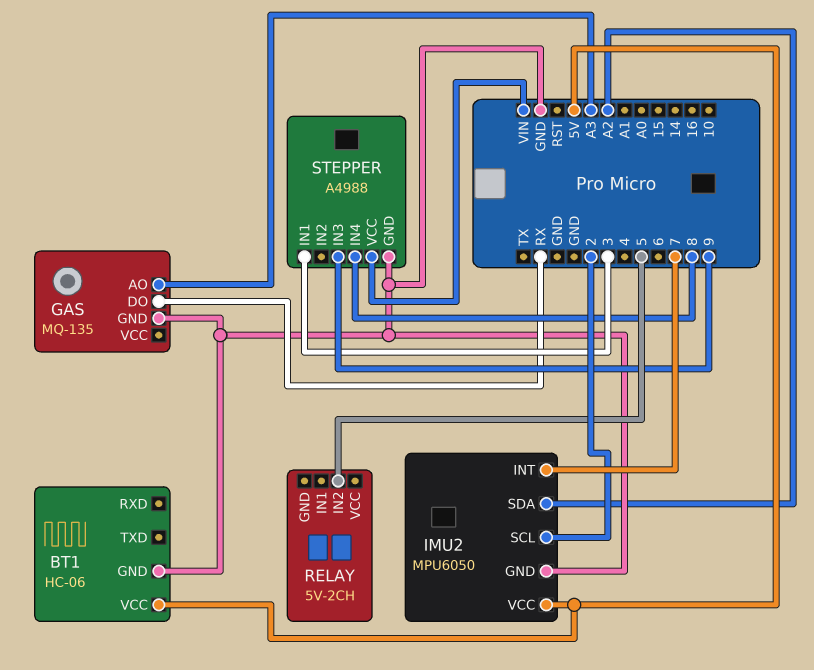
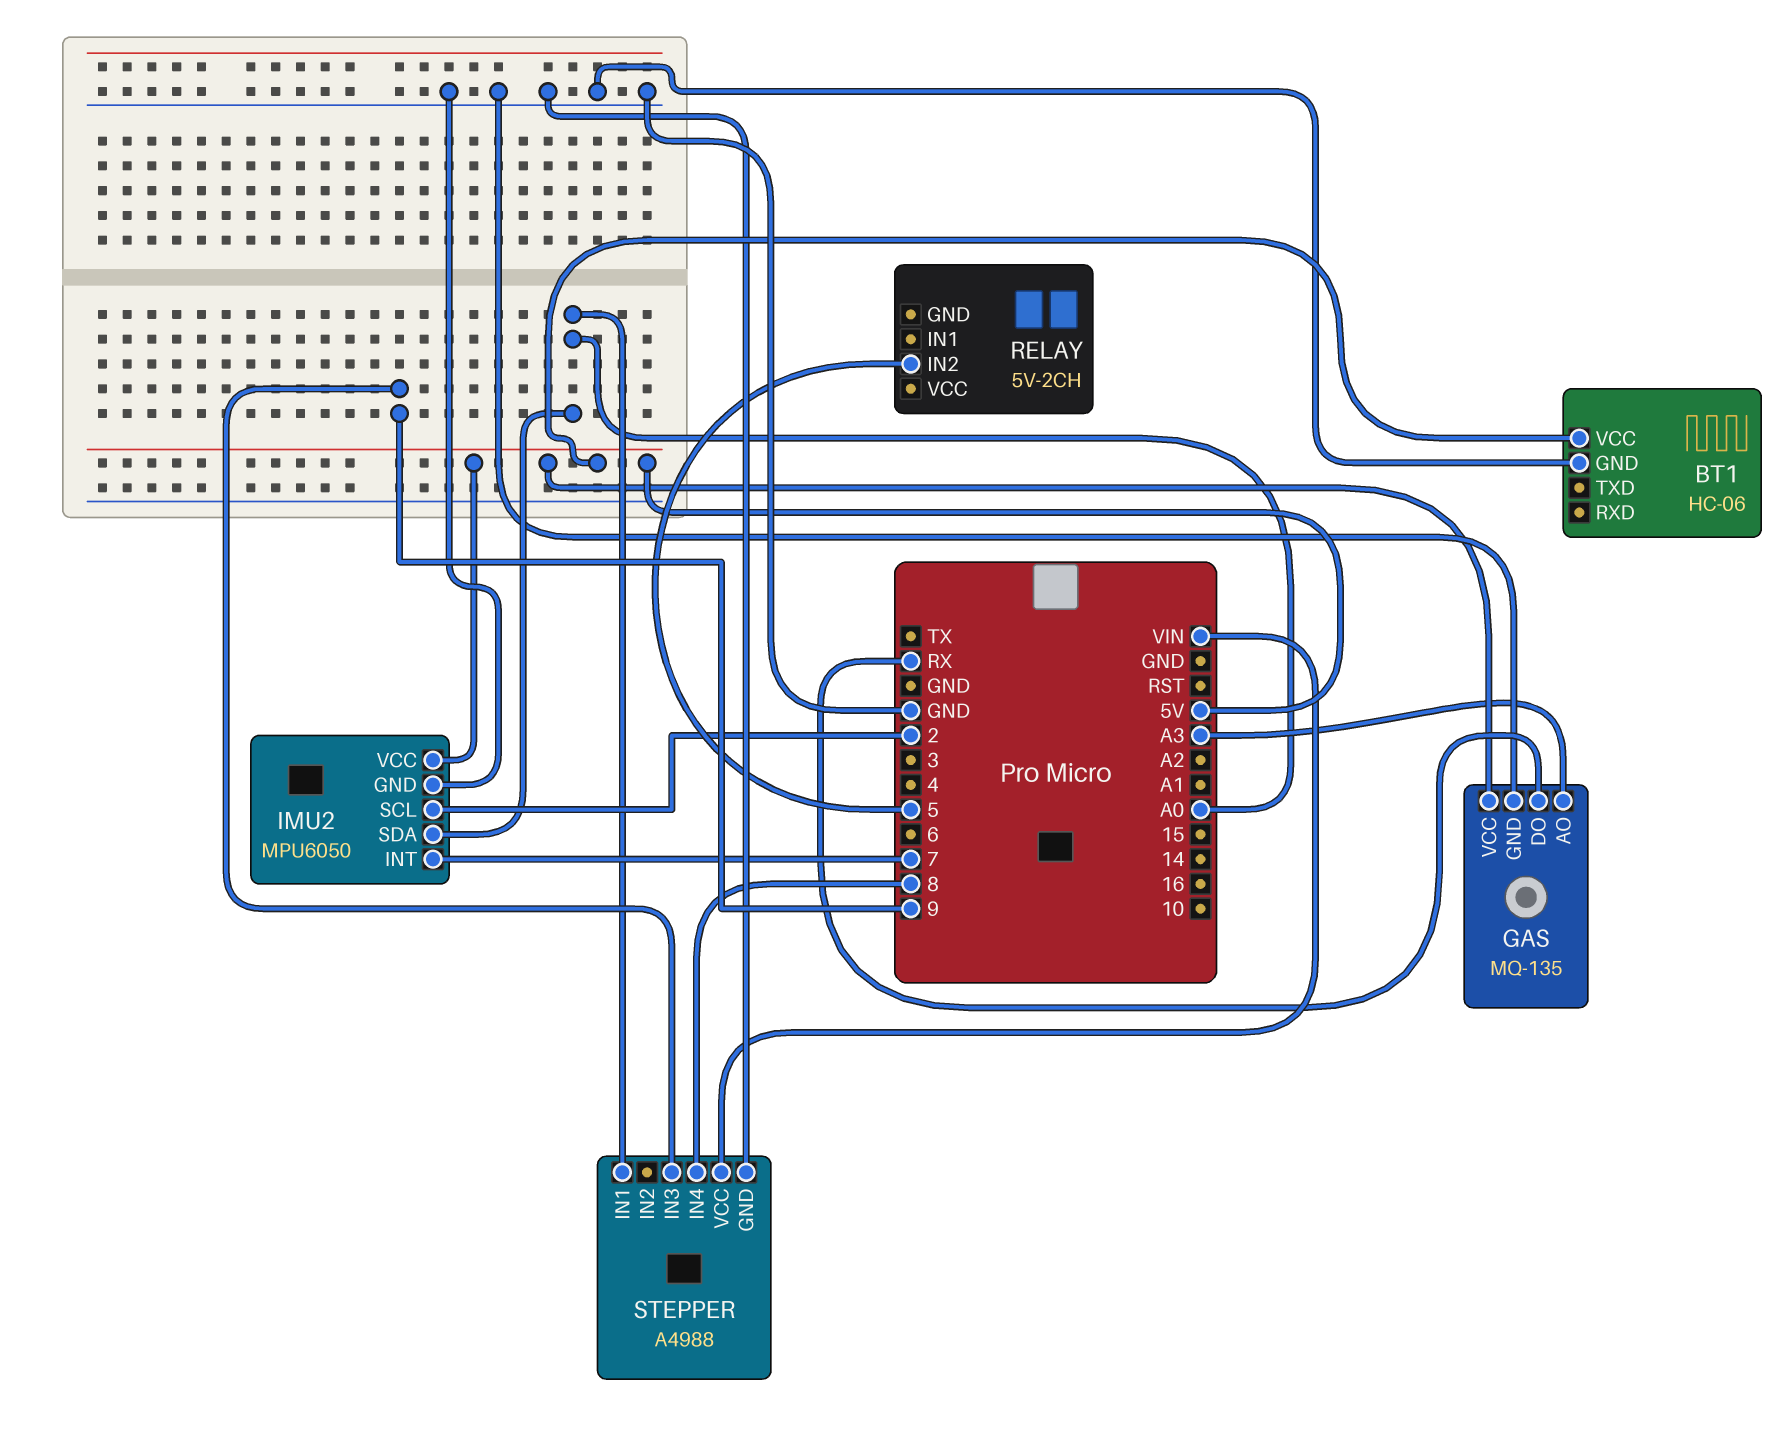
GAS pin VCC: none -> 5V
IMU2 pin SDA: A2 -> A0
STEPPER pin IN1: 3 -> A0

